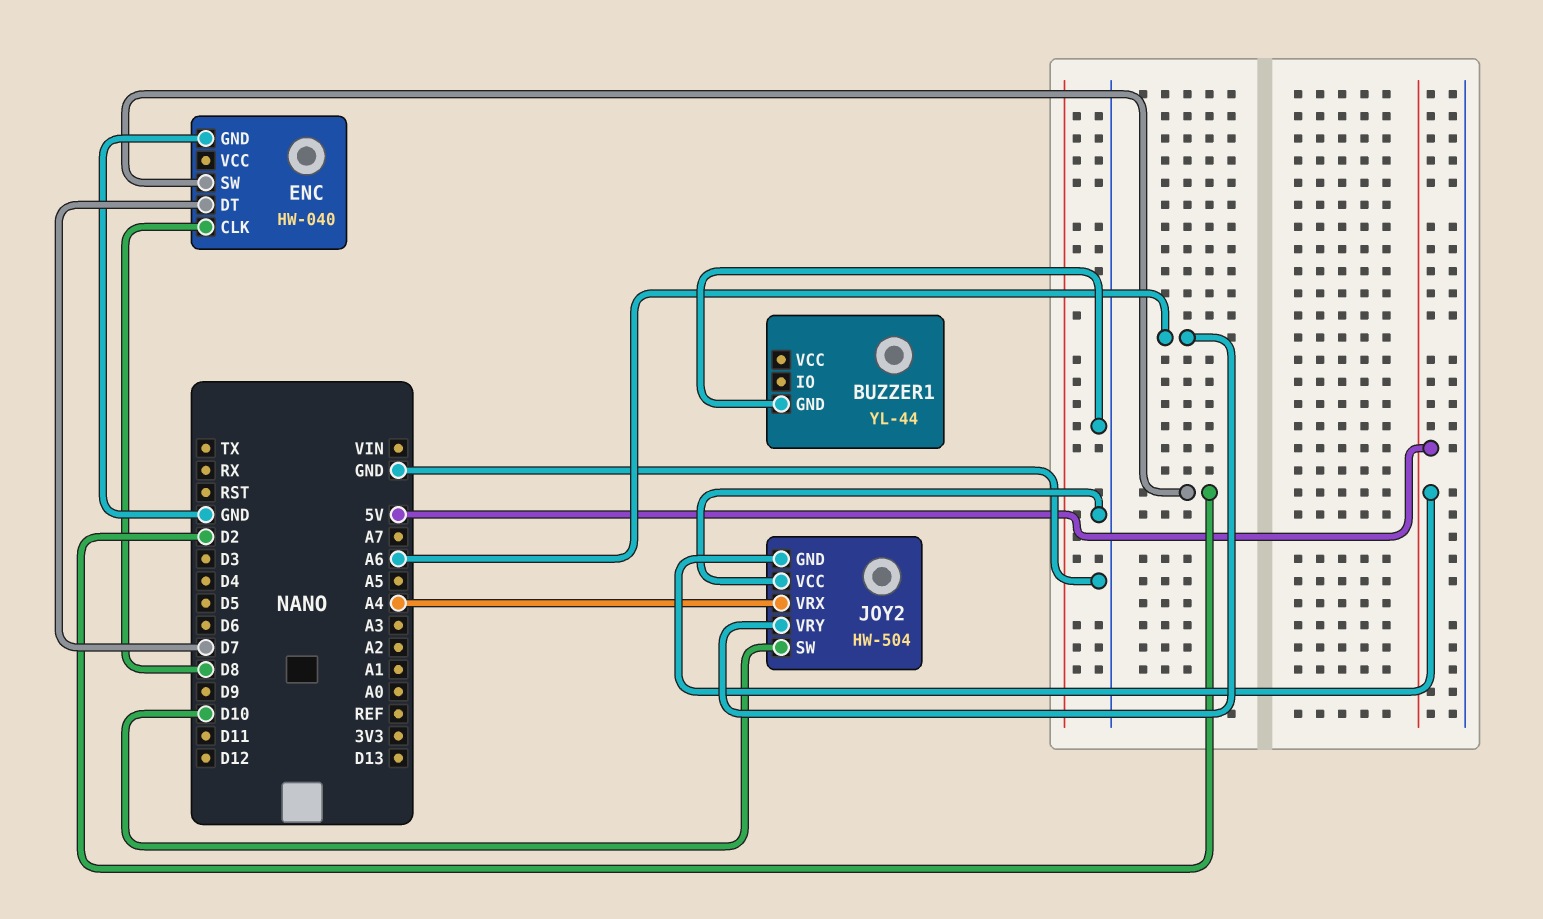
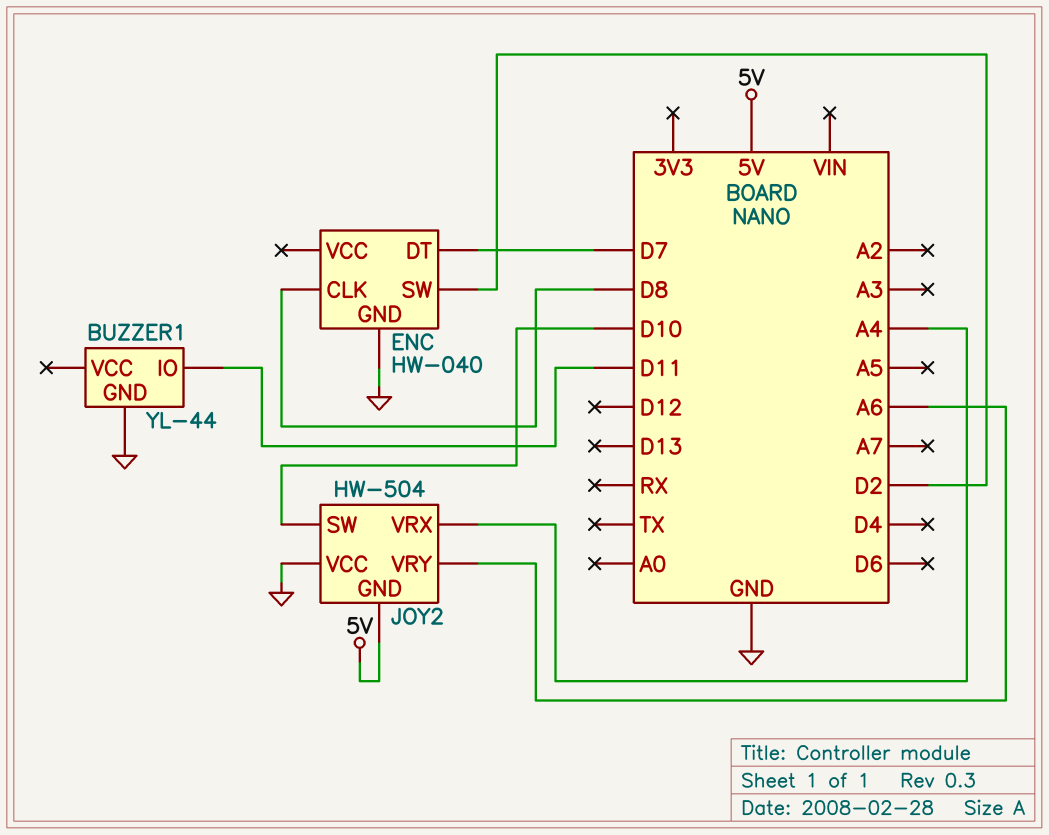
BUZZER1 pin IO: none -> D11

